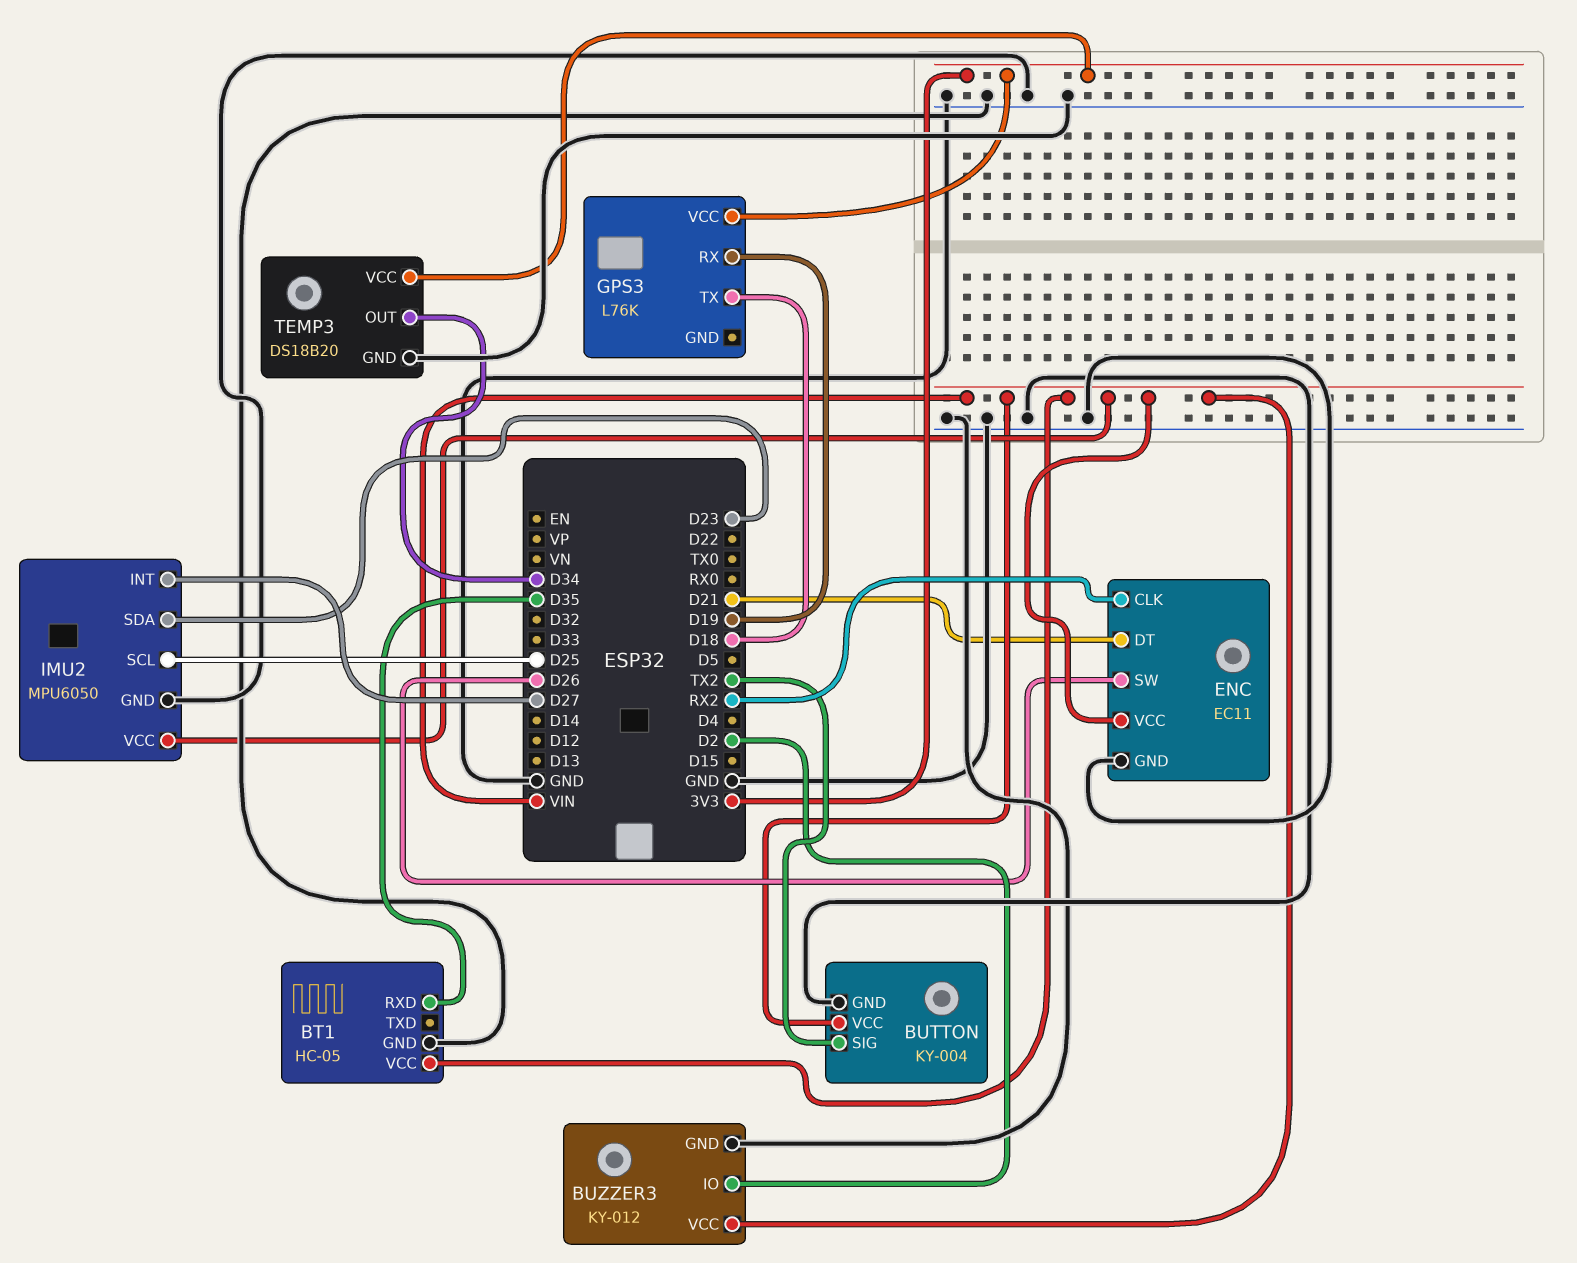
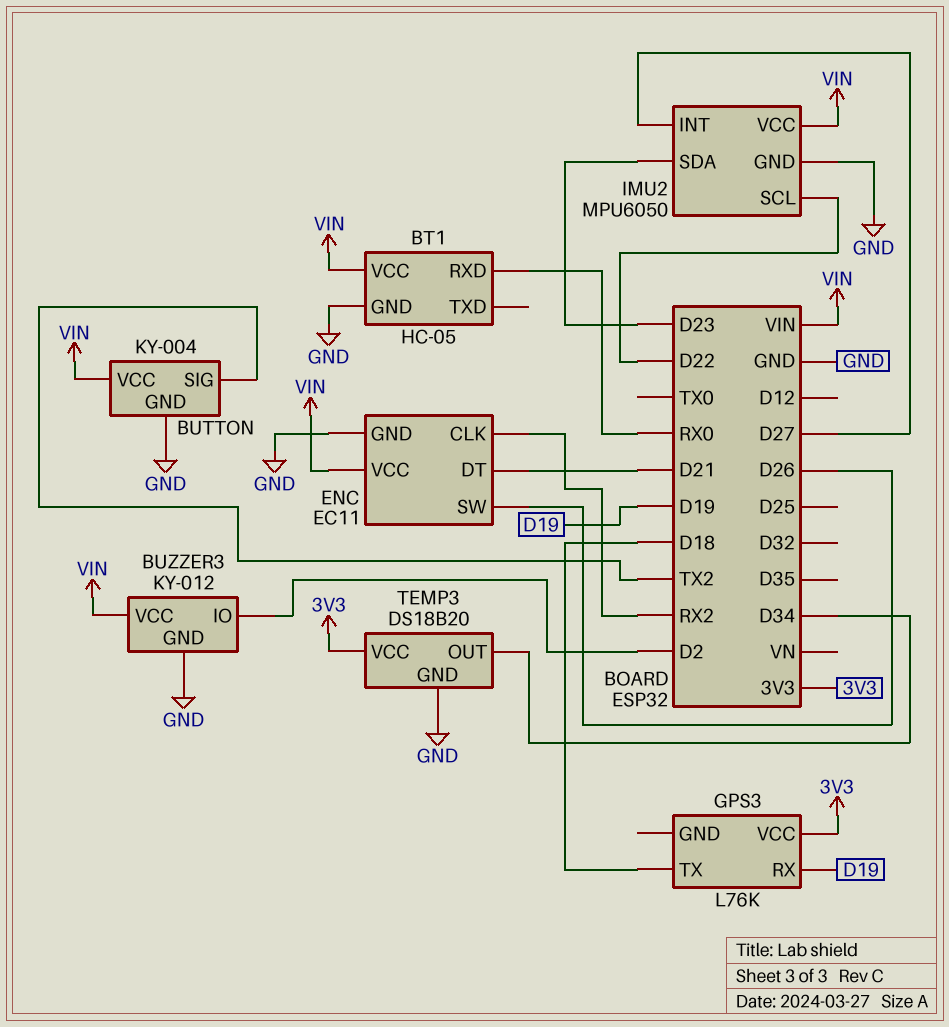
BT1 pin RXD: D35 -> RX0
IMU2 pin SCL: D25 -> D22

